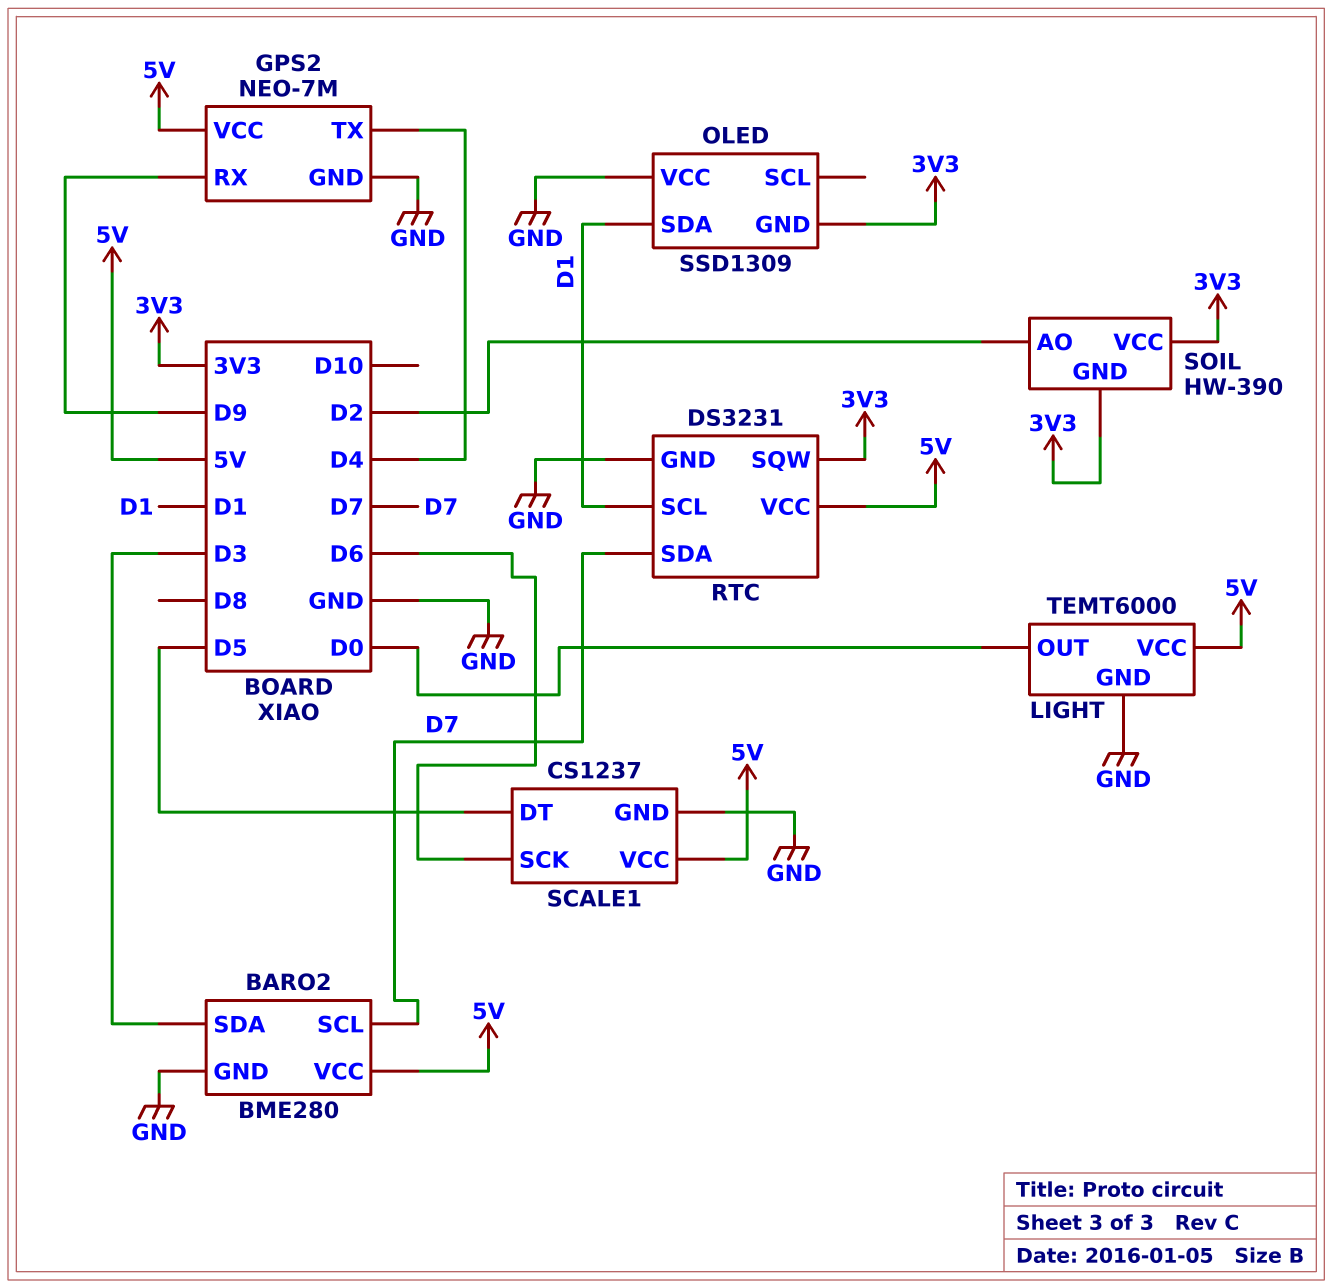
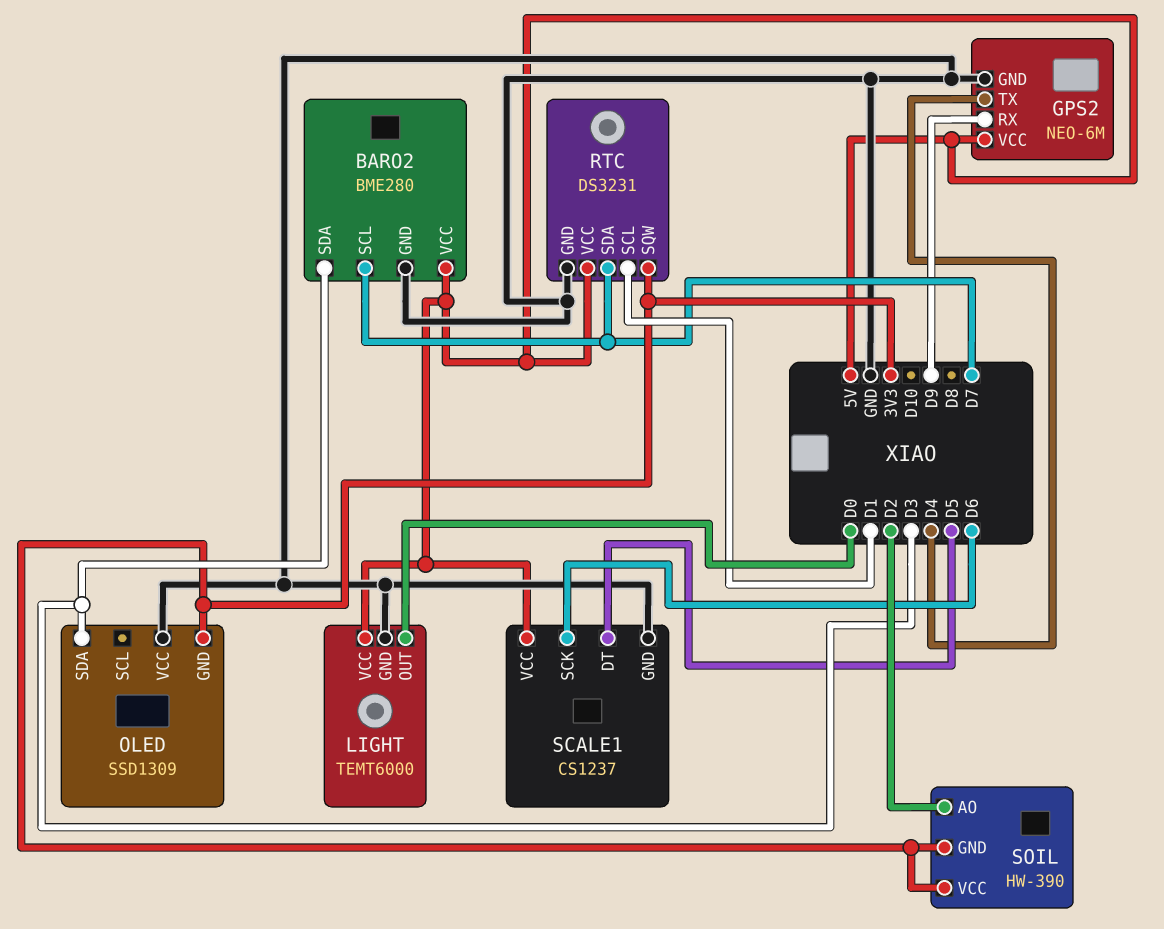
GPS2: NEO-7M -> NEO-6M
OLED pin SDA: D1 -> D3

